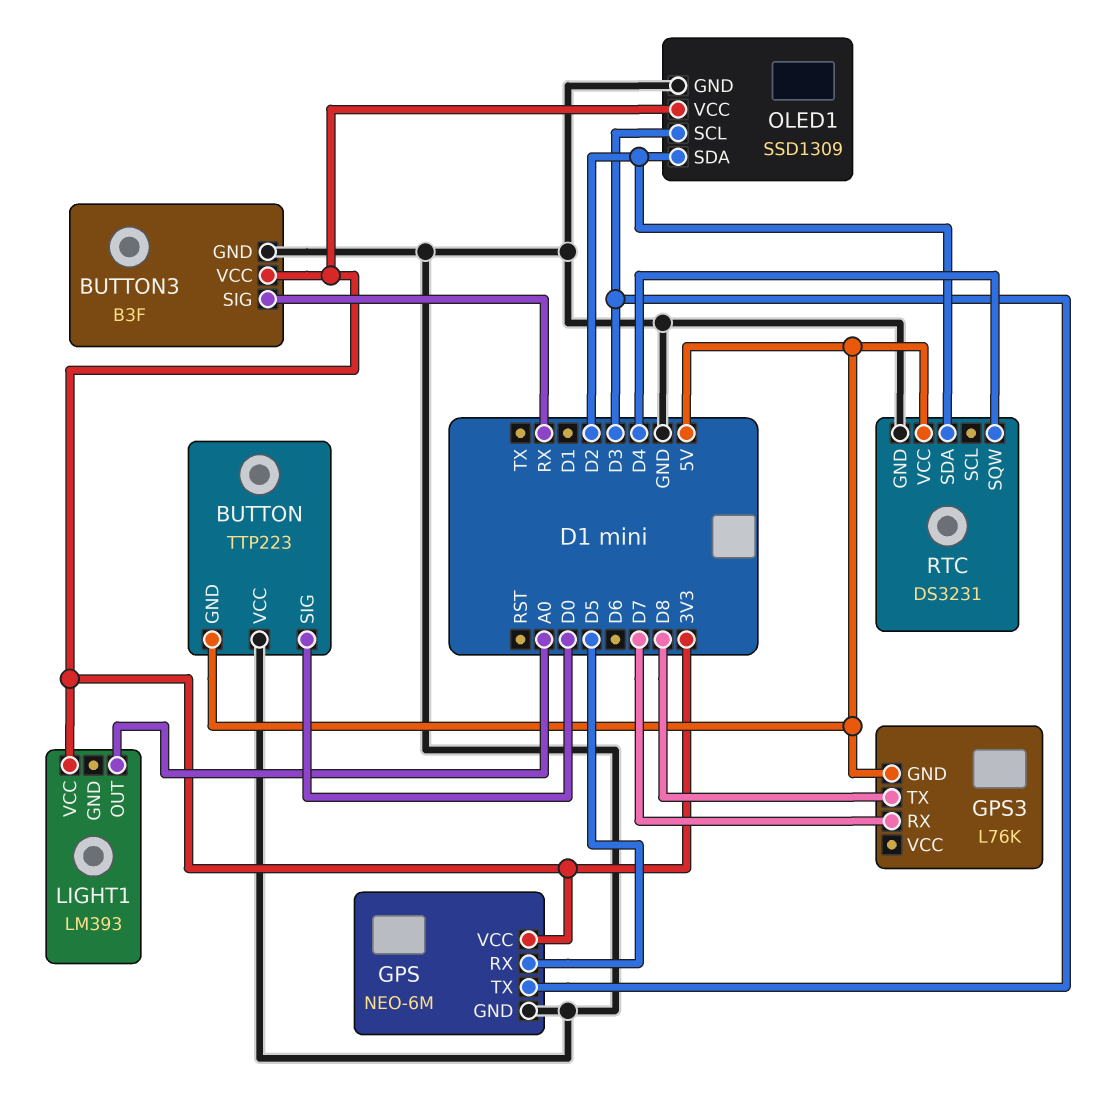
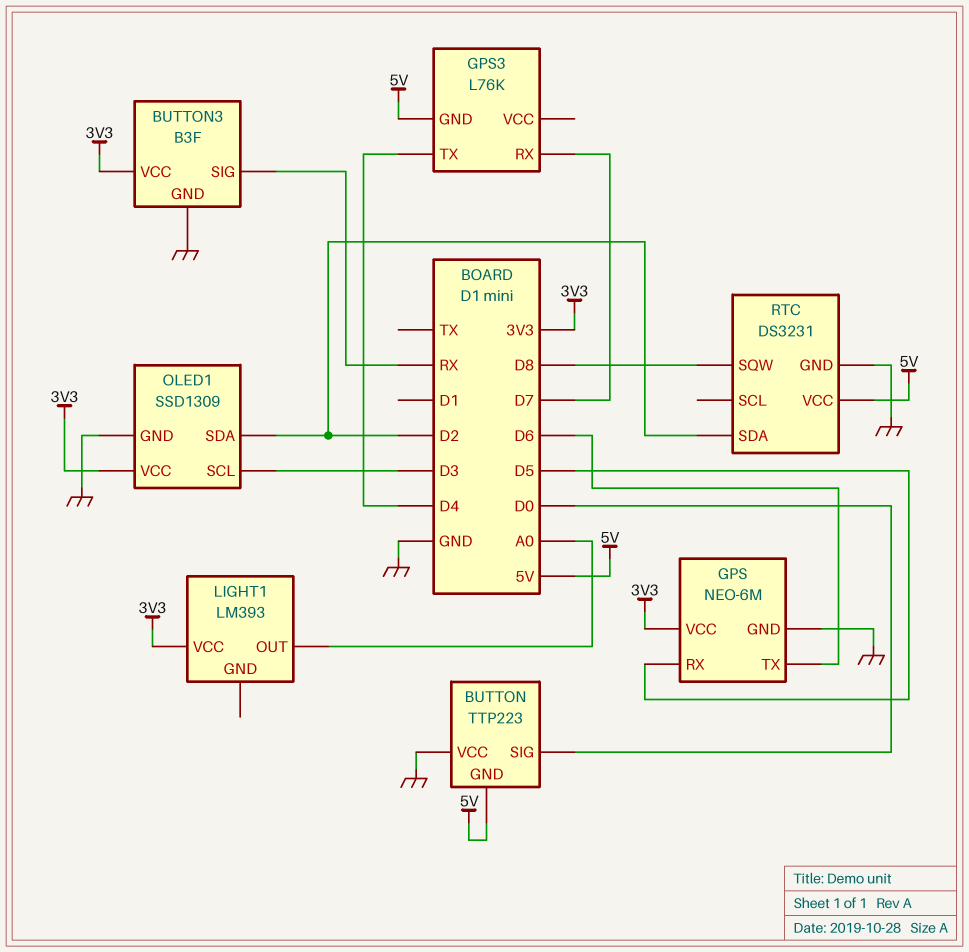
GPS pin TX: D3 -> D6
GPS3 pin TX: D8 -> D4
RTC pin SQW: D4 -> D8

